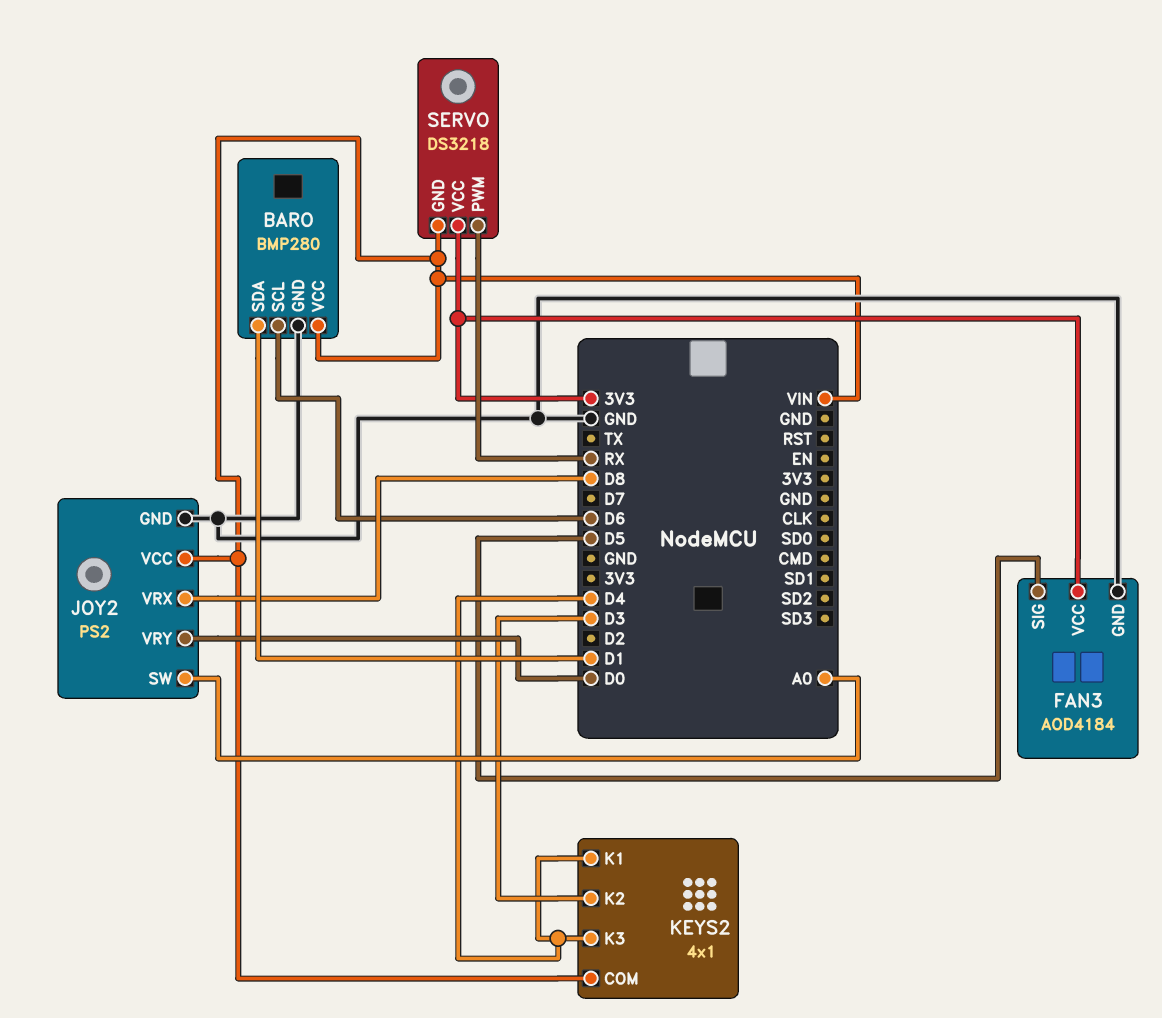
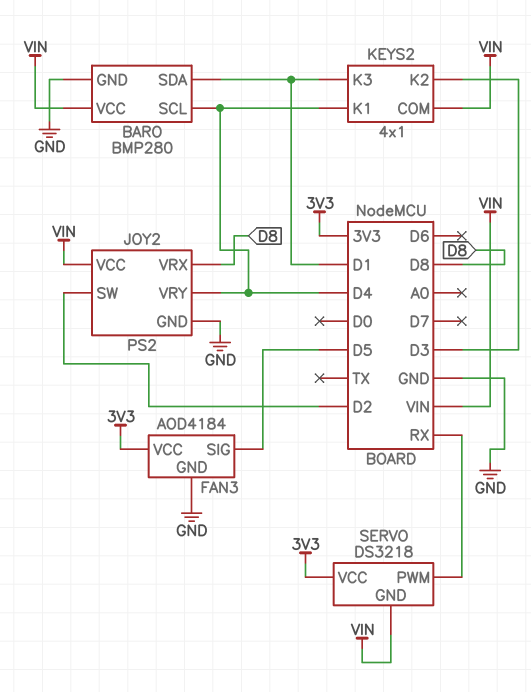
BARO pin SCL: D6 -> D4
JOY2 pin SW: A0 -> D2
JOY2 pin VRY: D0 -> D4
KEYS2 pin K3: D4 -> D1

